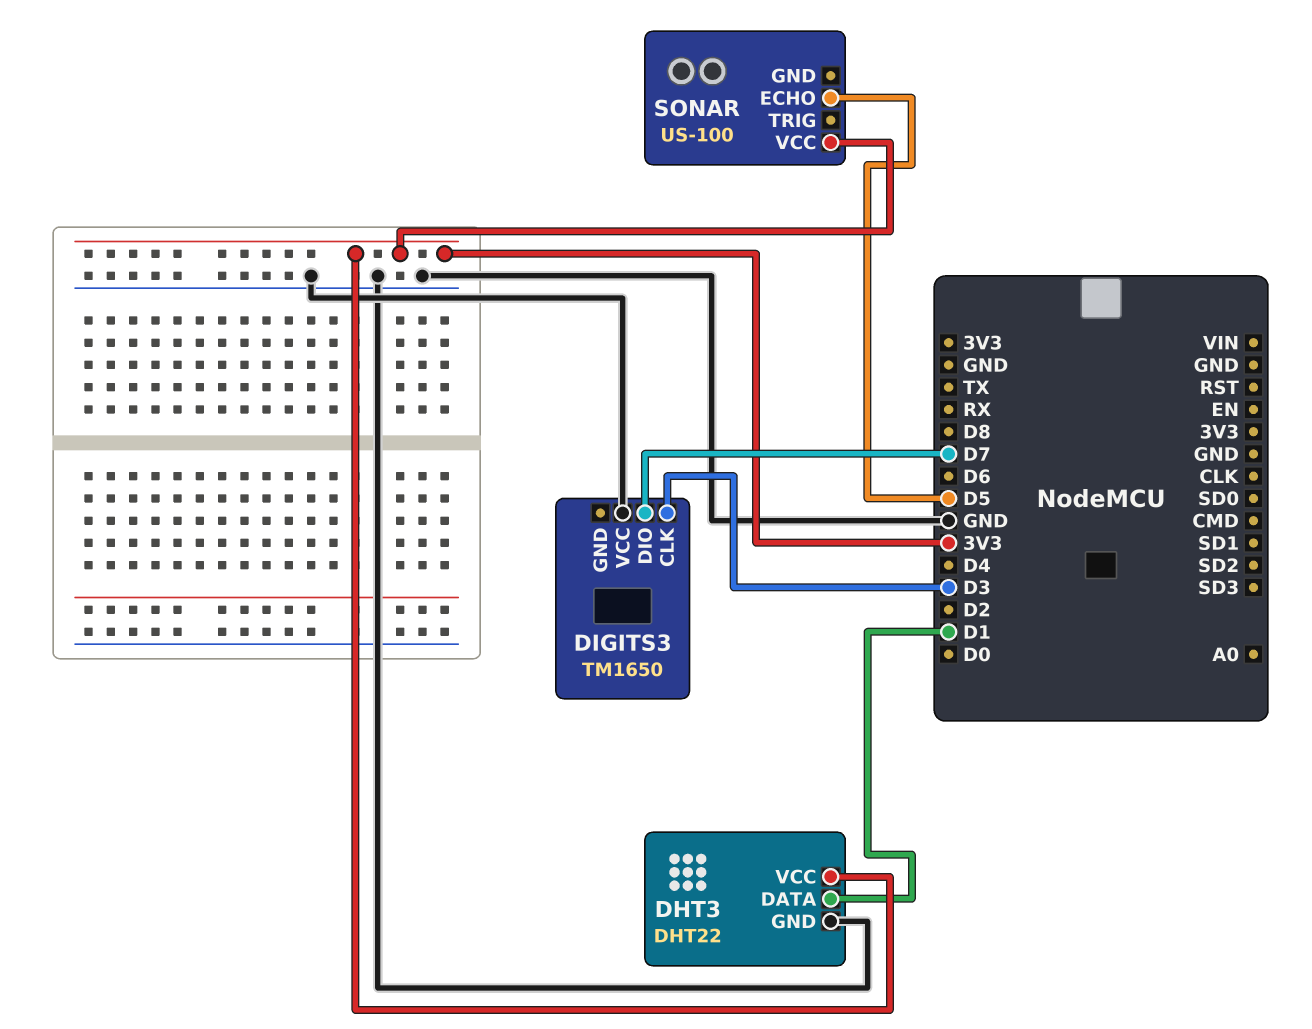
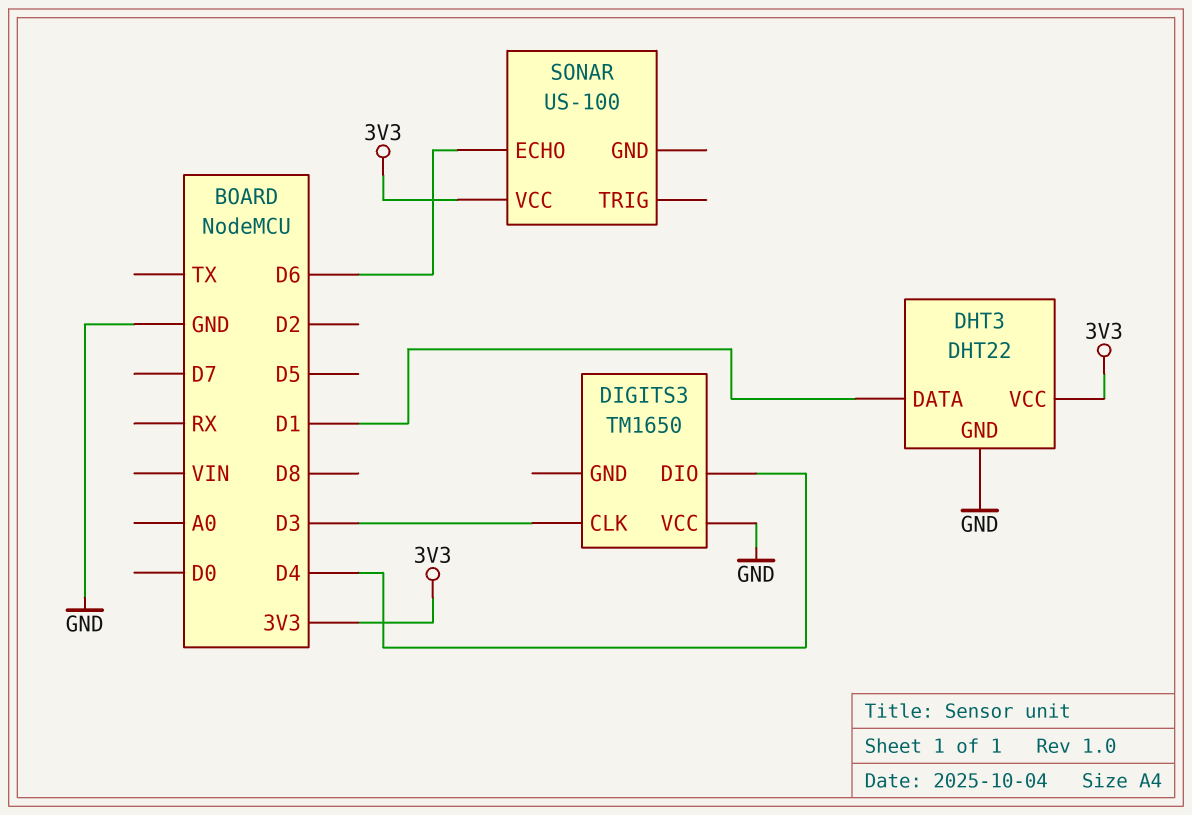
DIGITS3 pin DIO: D7 -> D4
SONAR pin ECHO: D5 -> D6

